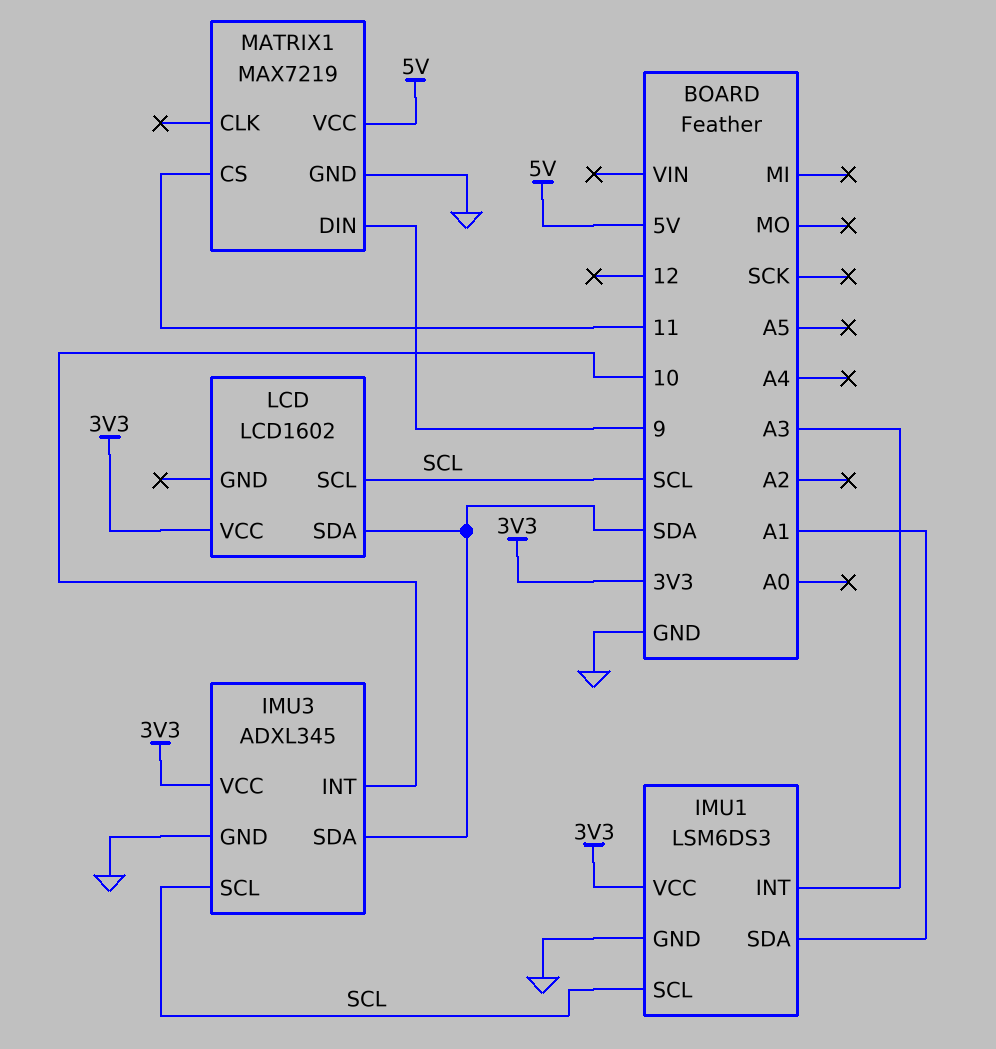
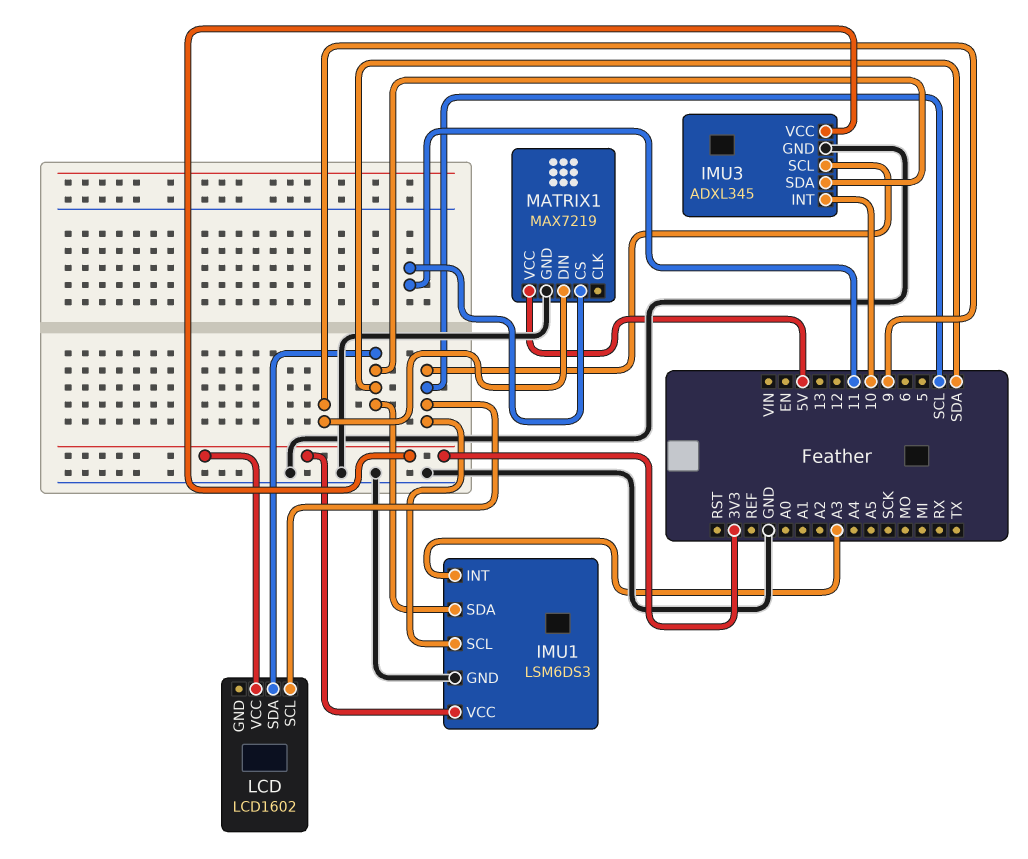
IMU1 pin SDA: A1 -> SDA

